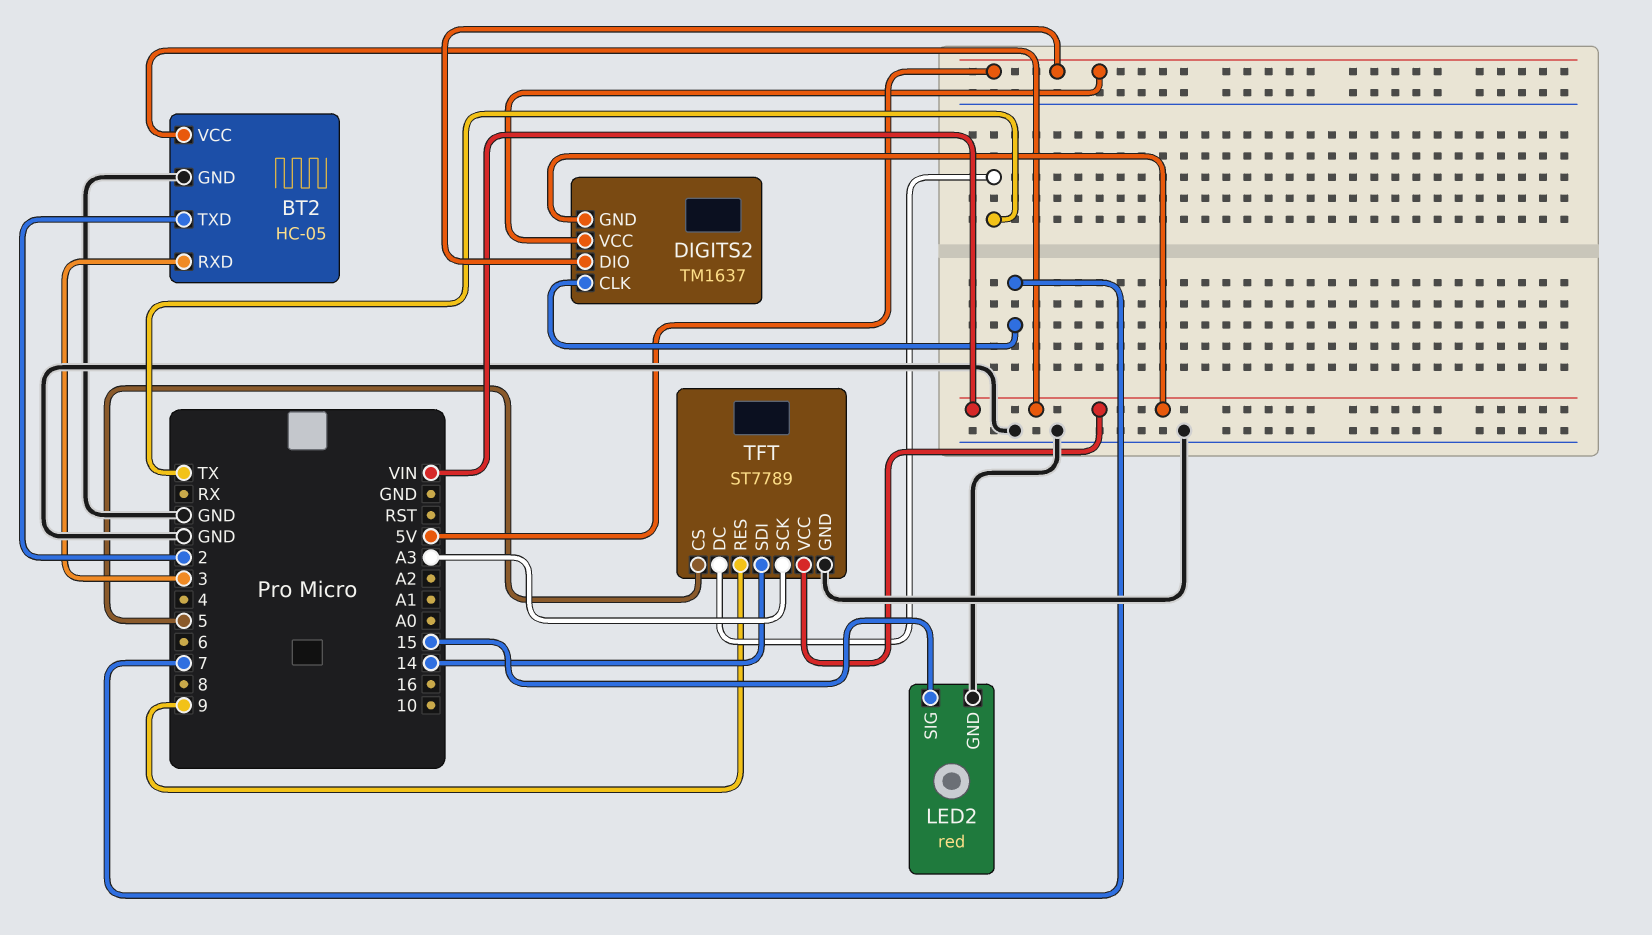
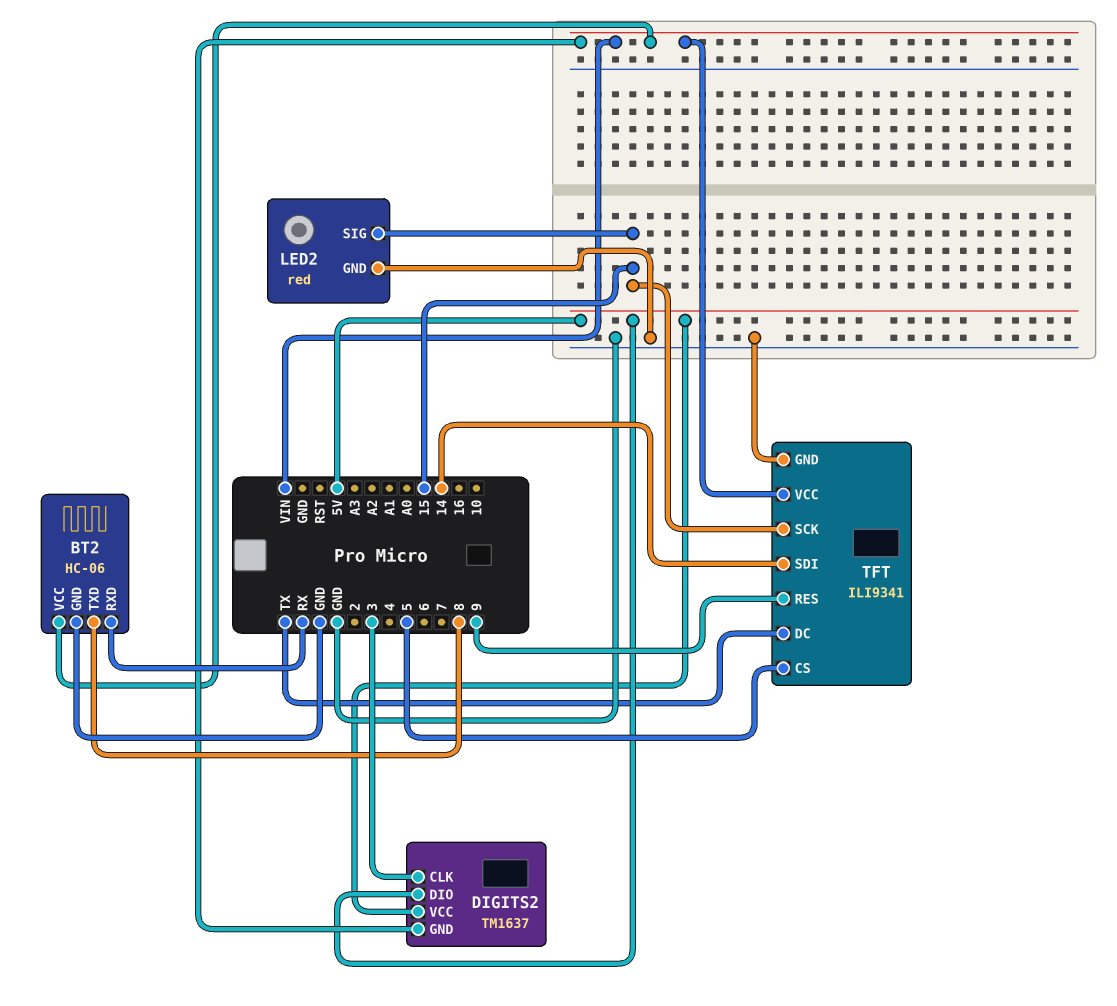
BT2: HC-05 -> HC-06
BT2 pin RXD: 3 -> RX
BT2 pin TXD: 2 -> 8
DIGITS2 pin CLK: 7 -> 3
TFT: ST7789 -> ILI9341
TFT pin SCK: A3 -> 15

